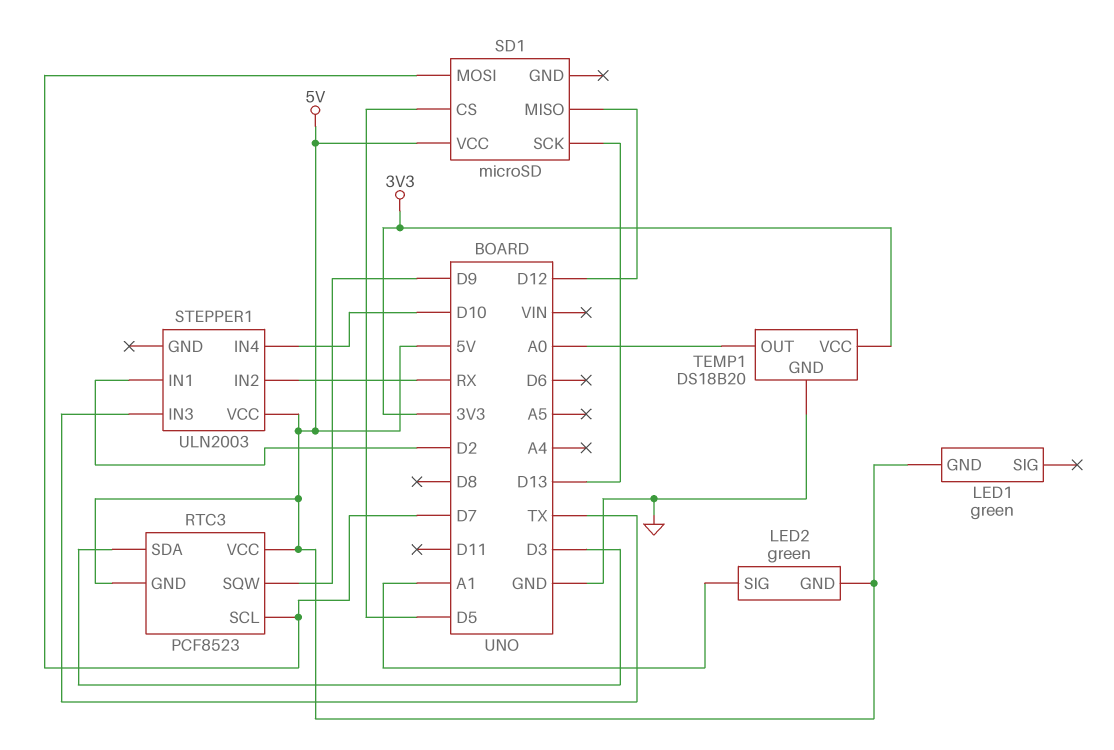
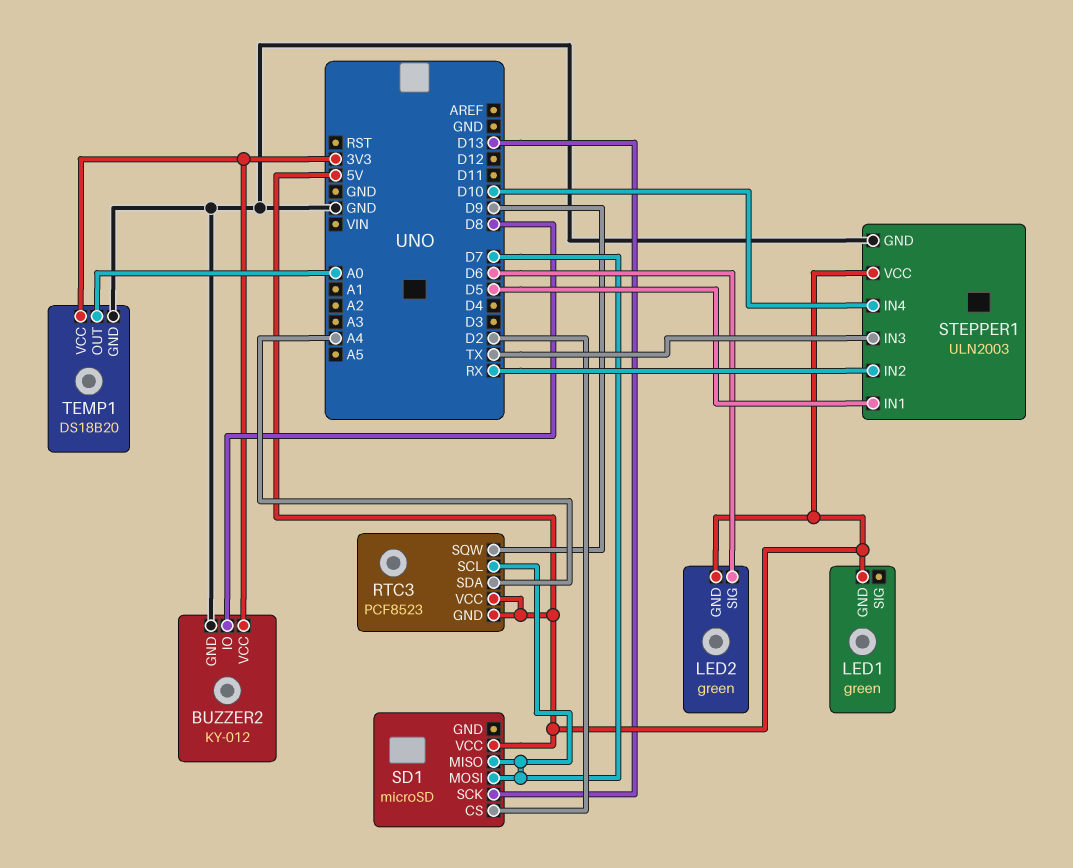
BUZZER2: none -> KY-012
BUZZER2 pin GND: none -> GND
BUZZER2 pin IO: none -> D8
BUZZER2 pin VCC: none -> 3V3
LED2 pin SIG: A1 -> D6
RTC3 pin SDA: D3 -> A4
SD1 pin CS: D5 -> D2
SD1 pin MISO: D12 -> D7
STEPPER1 pin GND: none -> GND
STEPPER1 pin IN1: D2 -> D5

